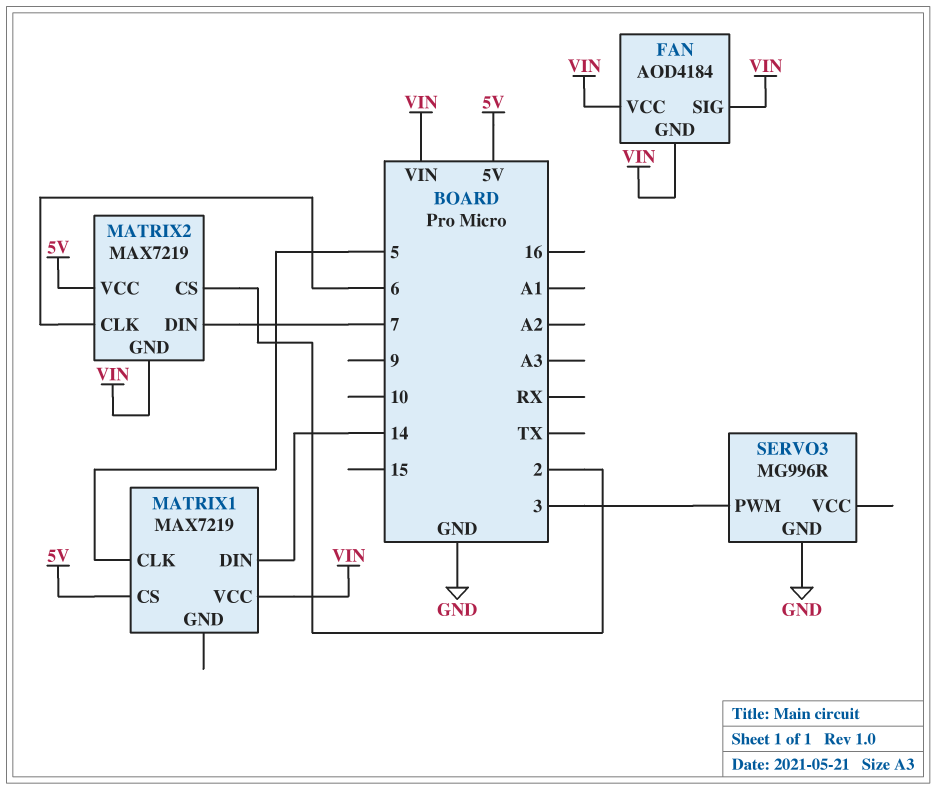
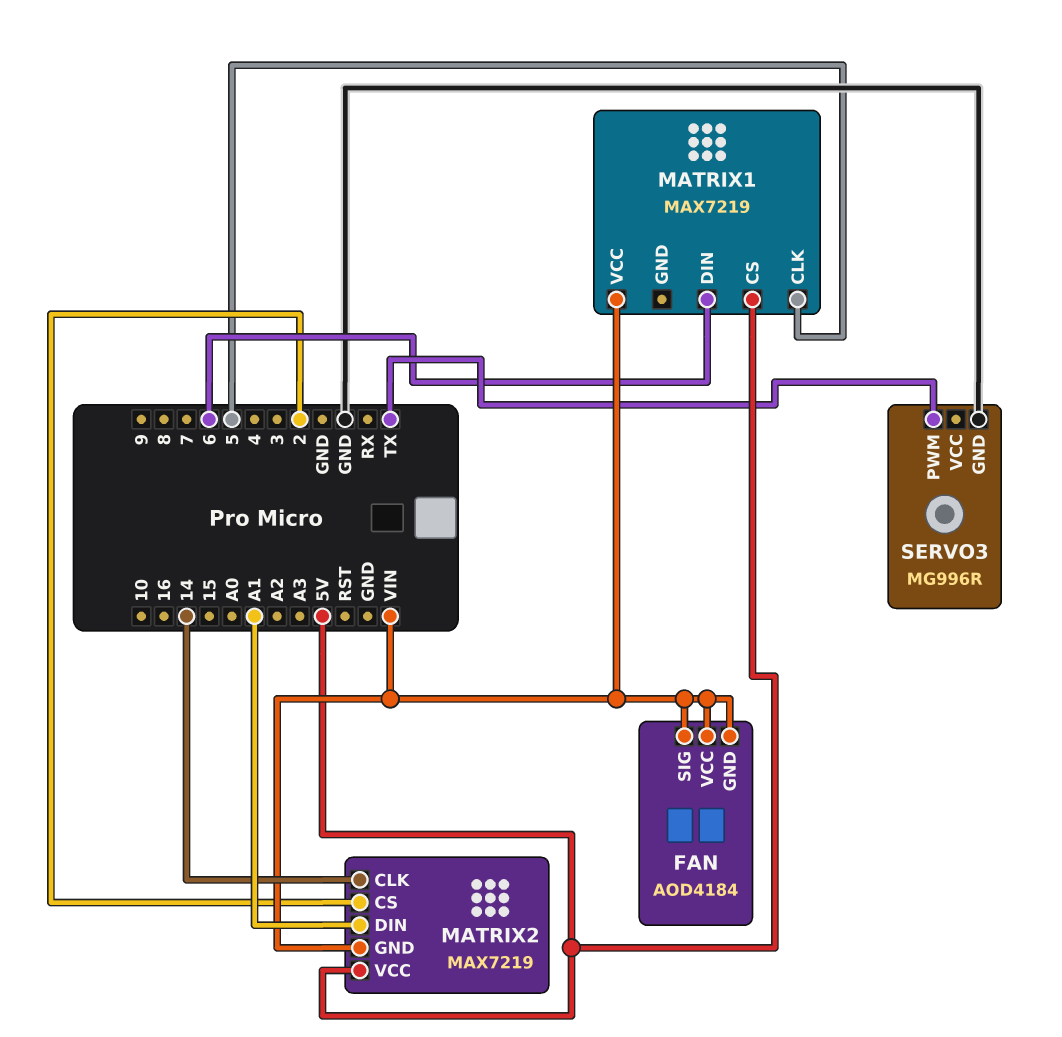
MATRIX1 pin DIN: 14 -> 6
MATRIX2 pin CLK: 6 -> 14
MATRIX2 pin DIN: 7 -> A1
SERVO3 pin PWM: 3 -> TX

